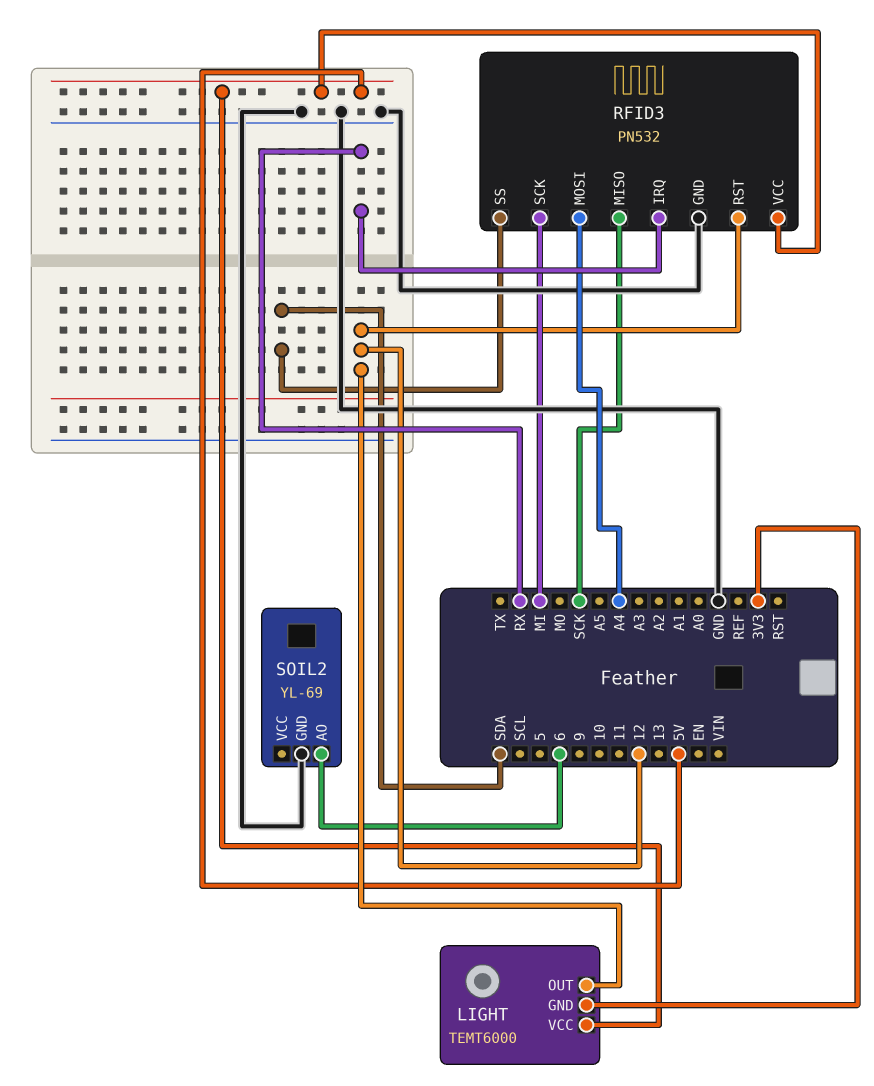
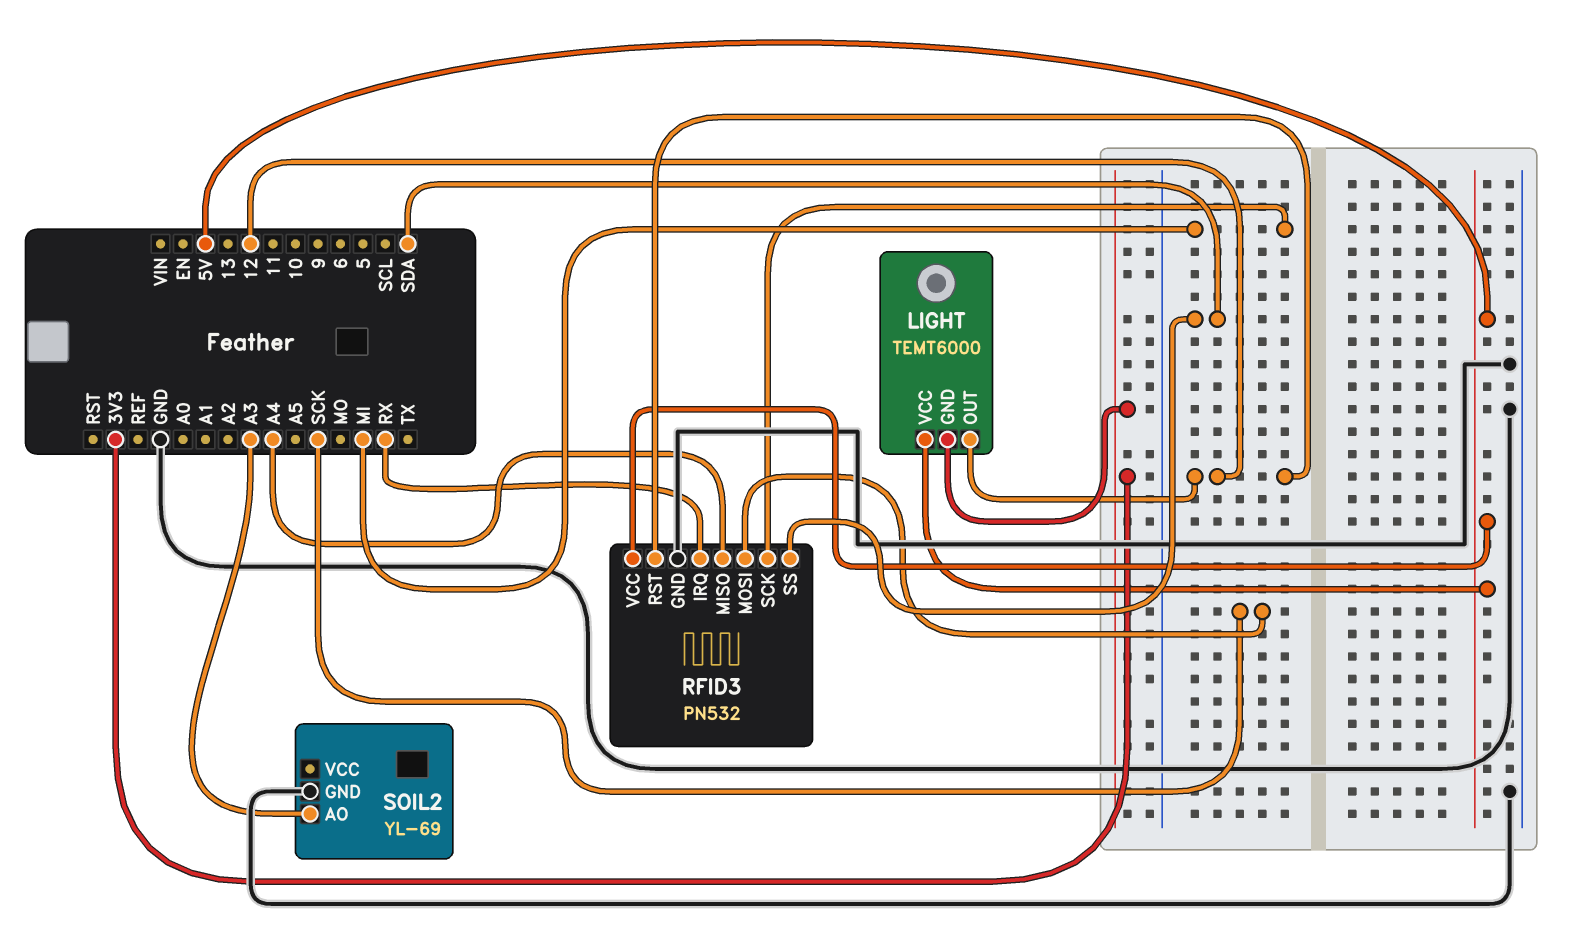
RFID3 pin MISO: SCK -> A4
RFID3 pin MOSI: A4 -> SCK
SOIL2 pin AO: 6 -> A3

